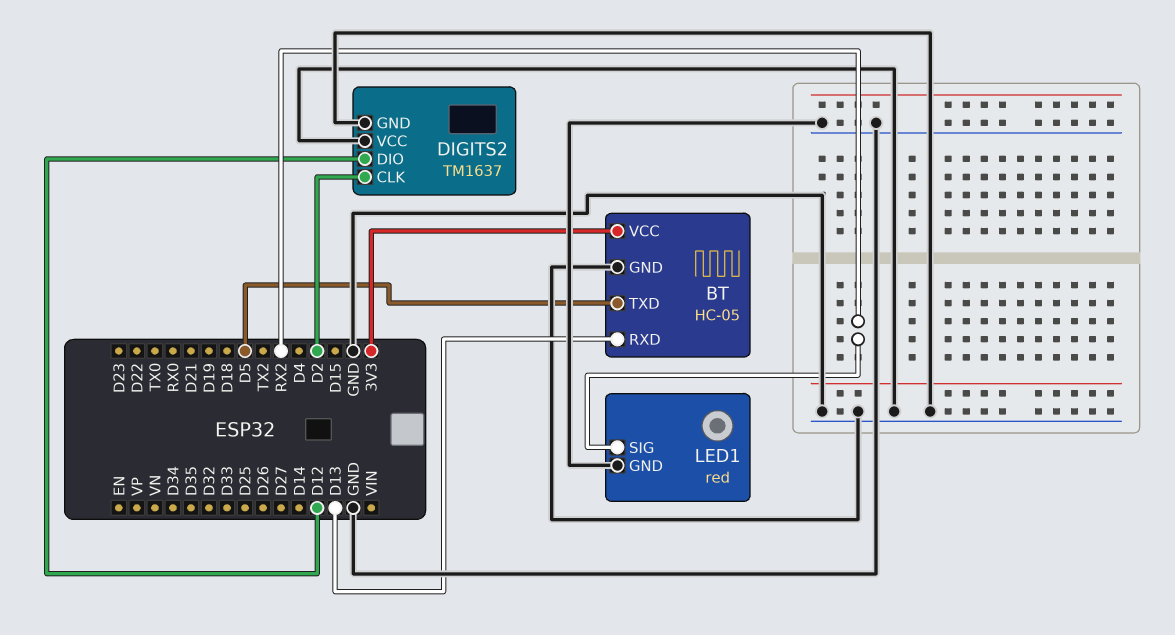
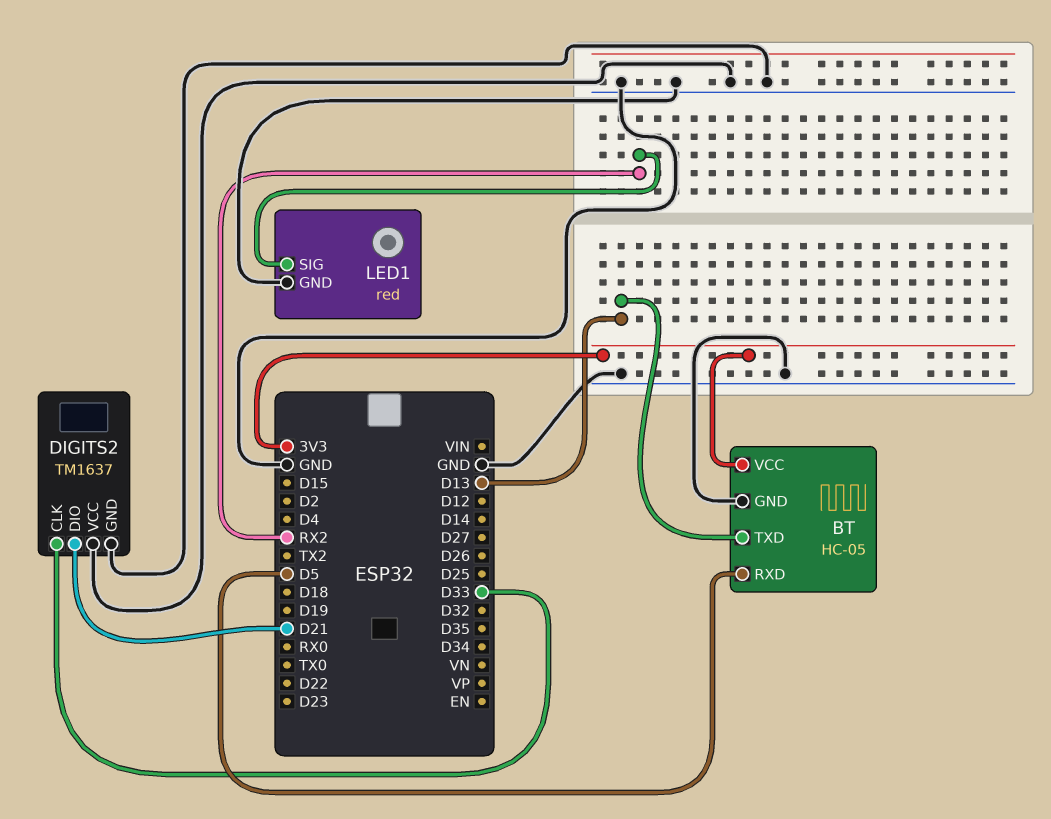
BT pin RXD: D13 -> D5
BT pin TXD: D5 -> D13
DIGITS2 pin CLK: D2 -> D33
DIGITS2 pin DIO: D12 -> D21

